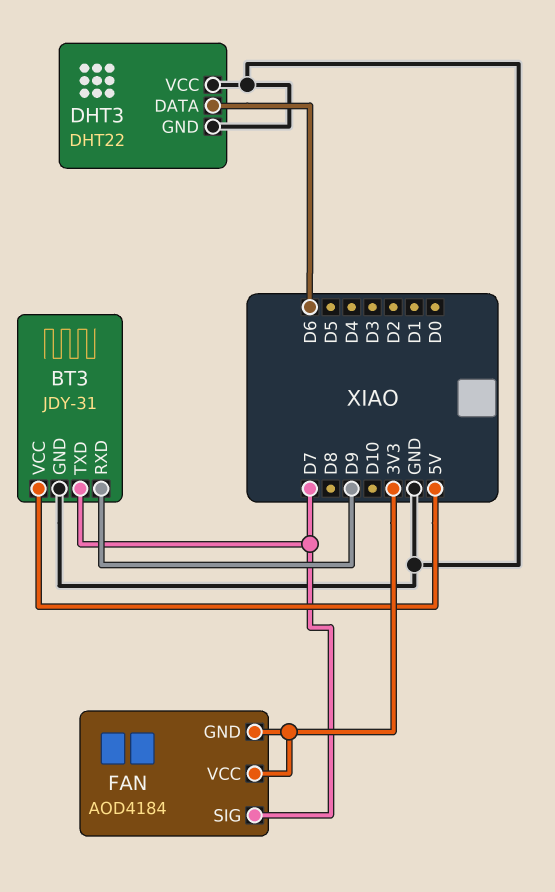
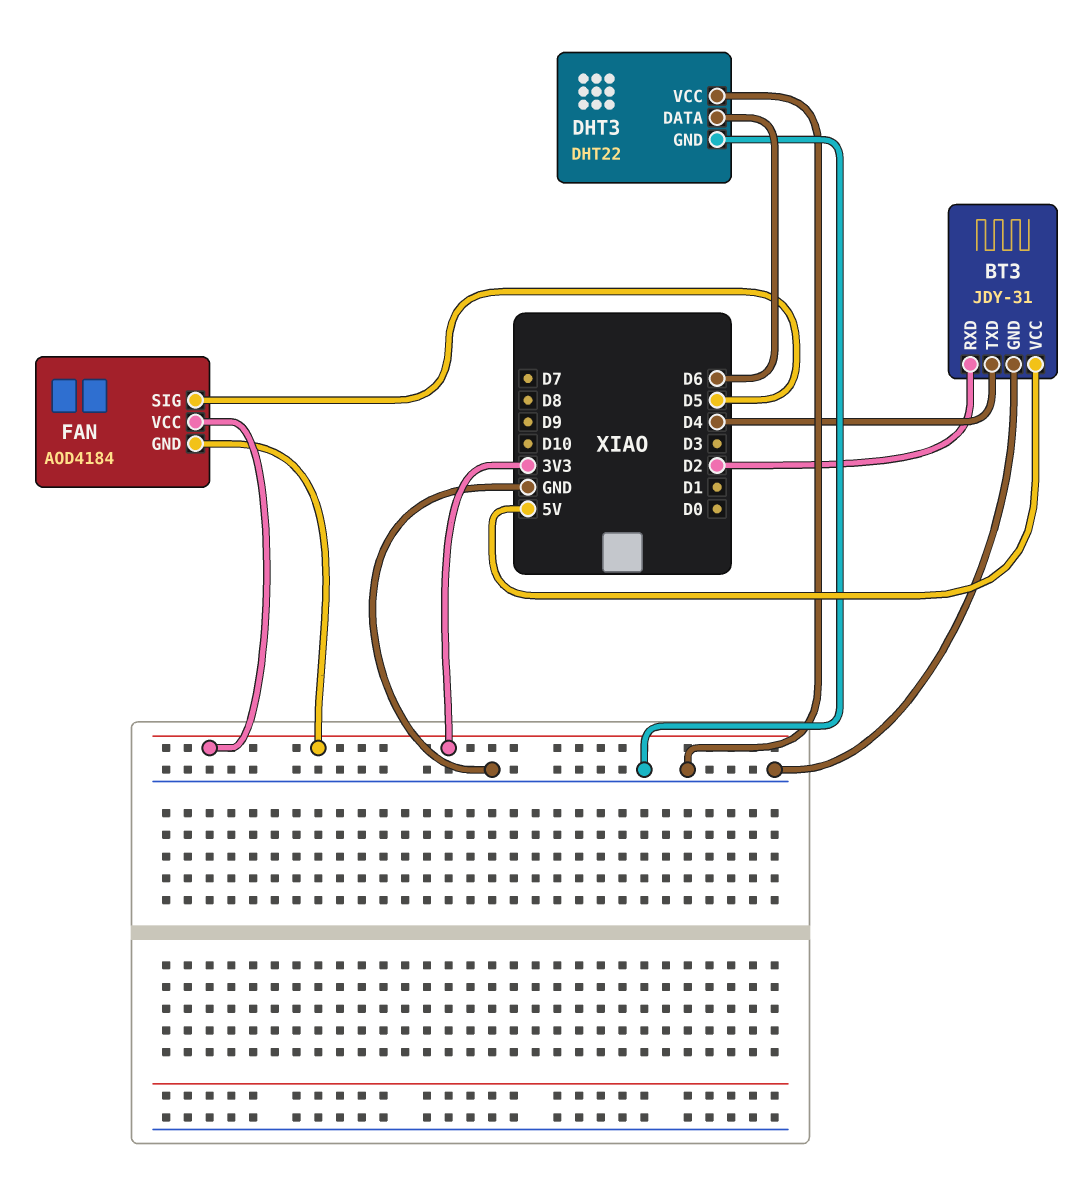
BT3 pin RXD: D9 -> D2
BT3 pin TXD: D7 -> D4
FAN pin SIG: D7 -> D5

